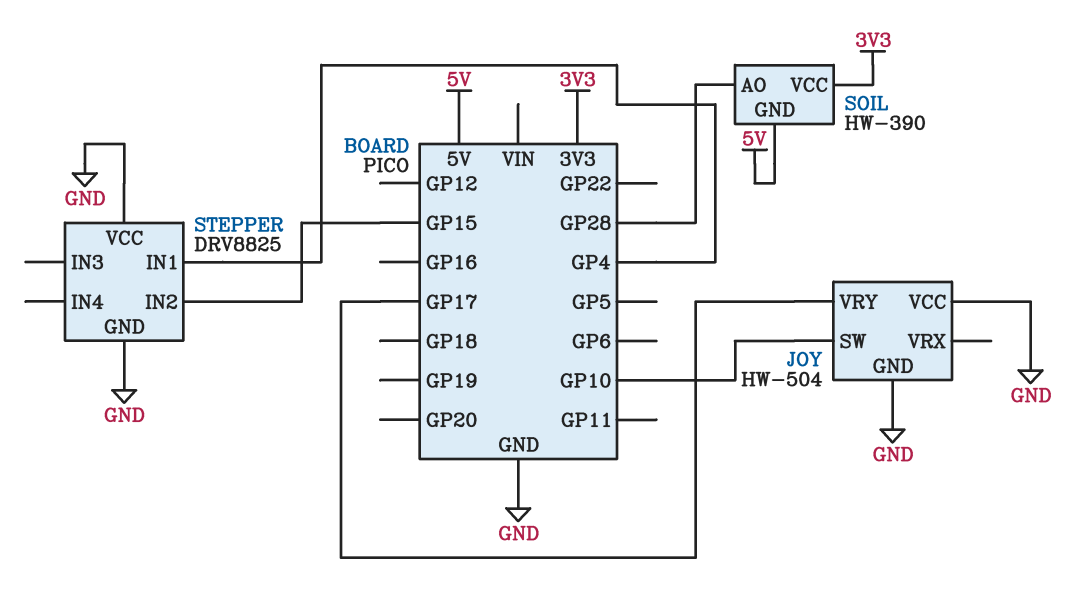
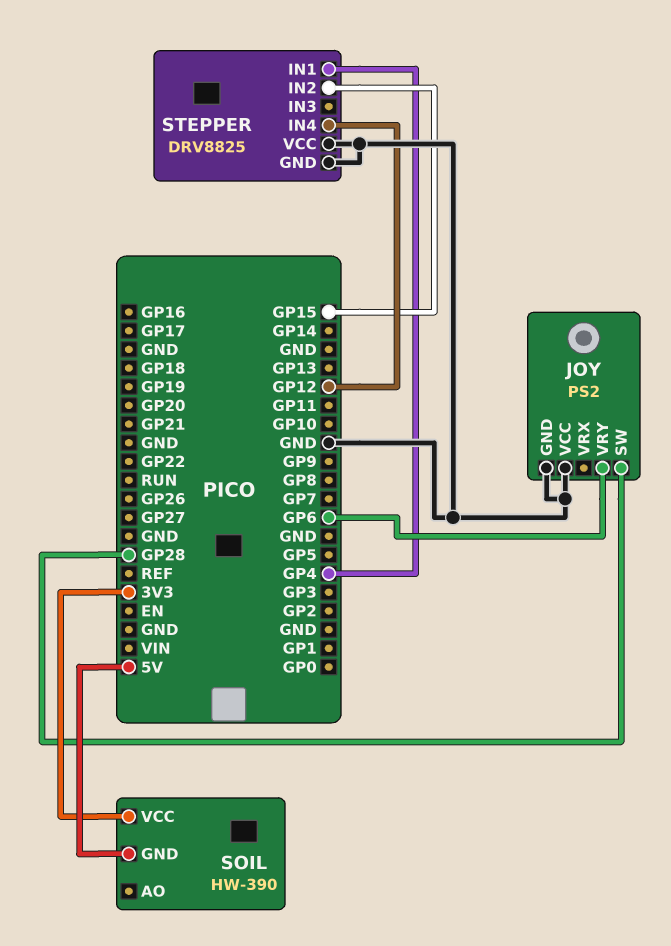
JOY: HW-504 -> PS2
JOY pin SW: GP10 -> GP28
JOY pin VRY: GP17 -> GP6
SOIL pin AO: GP28 -> none
STEPPER pin IN4: none -> GP12

